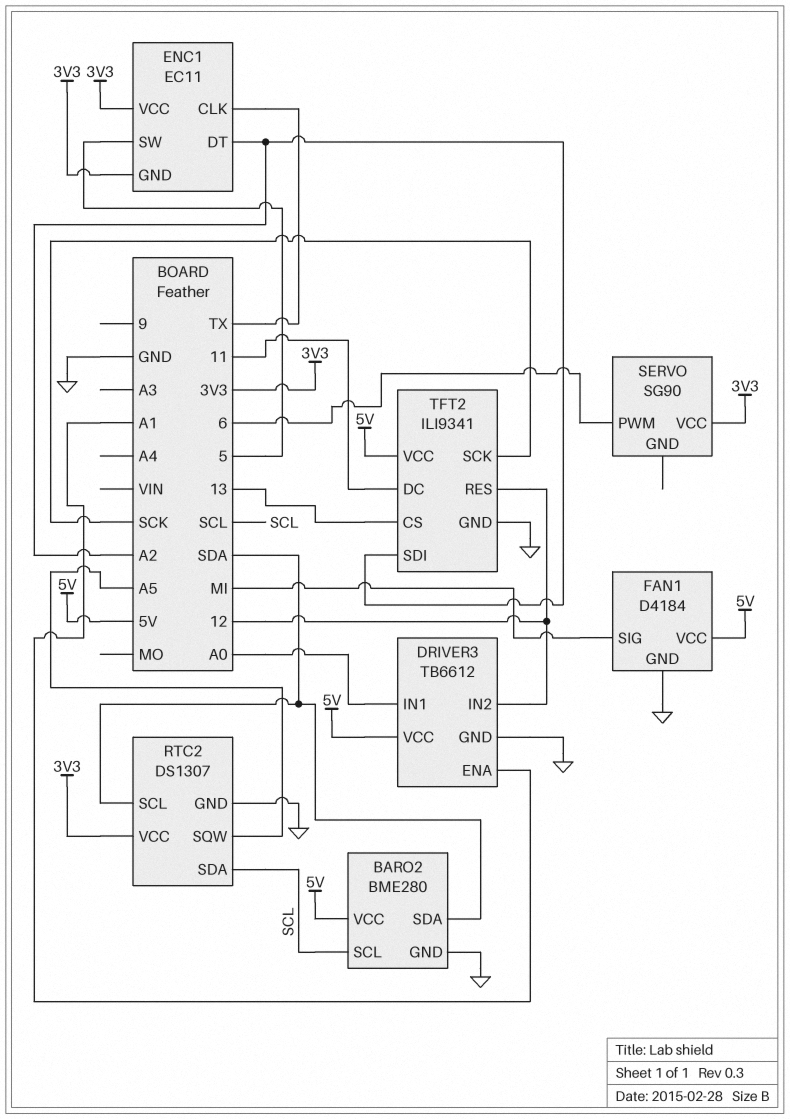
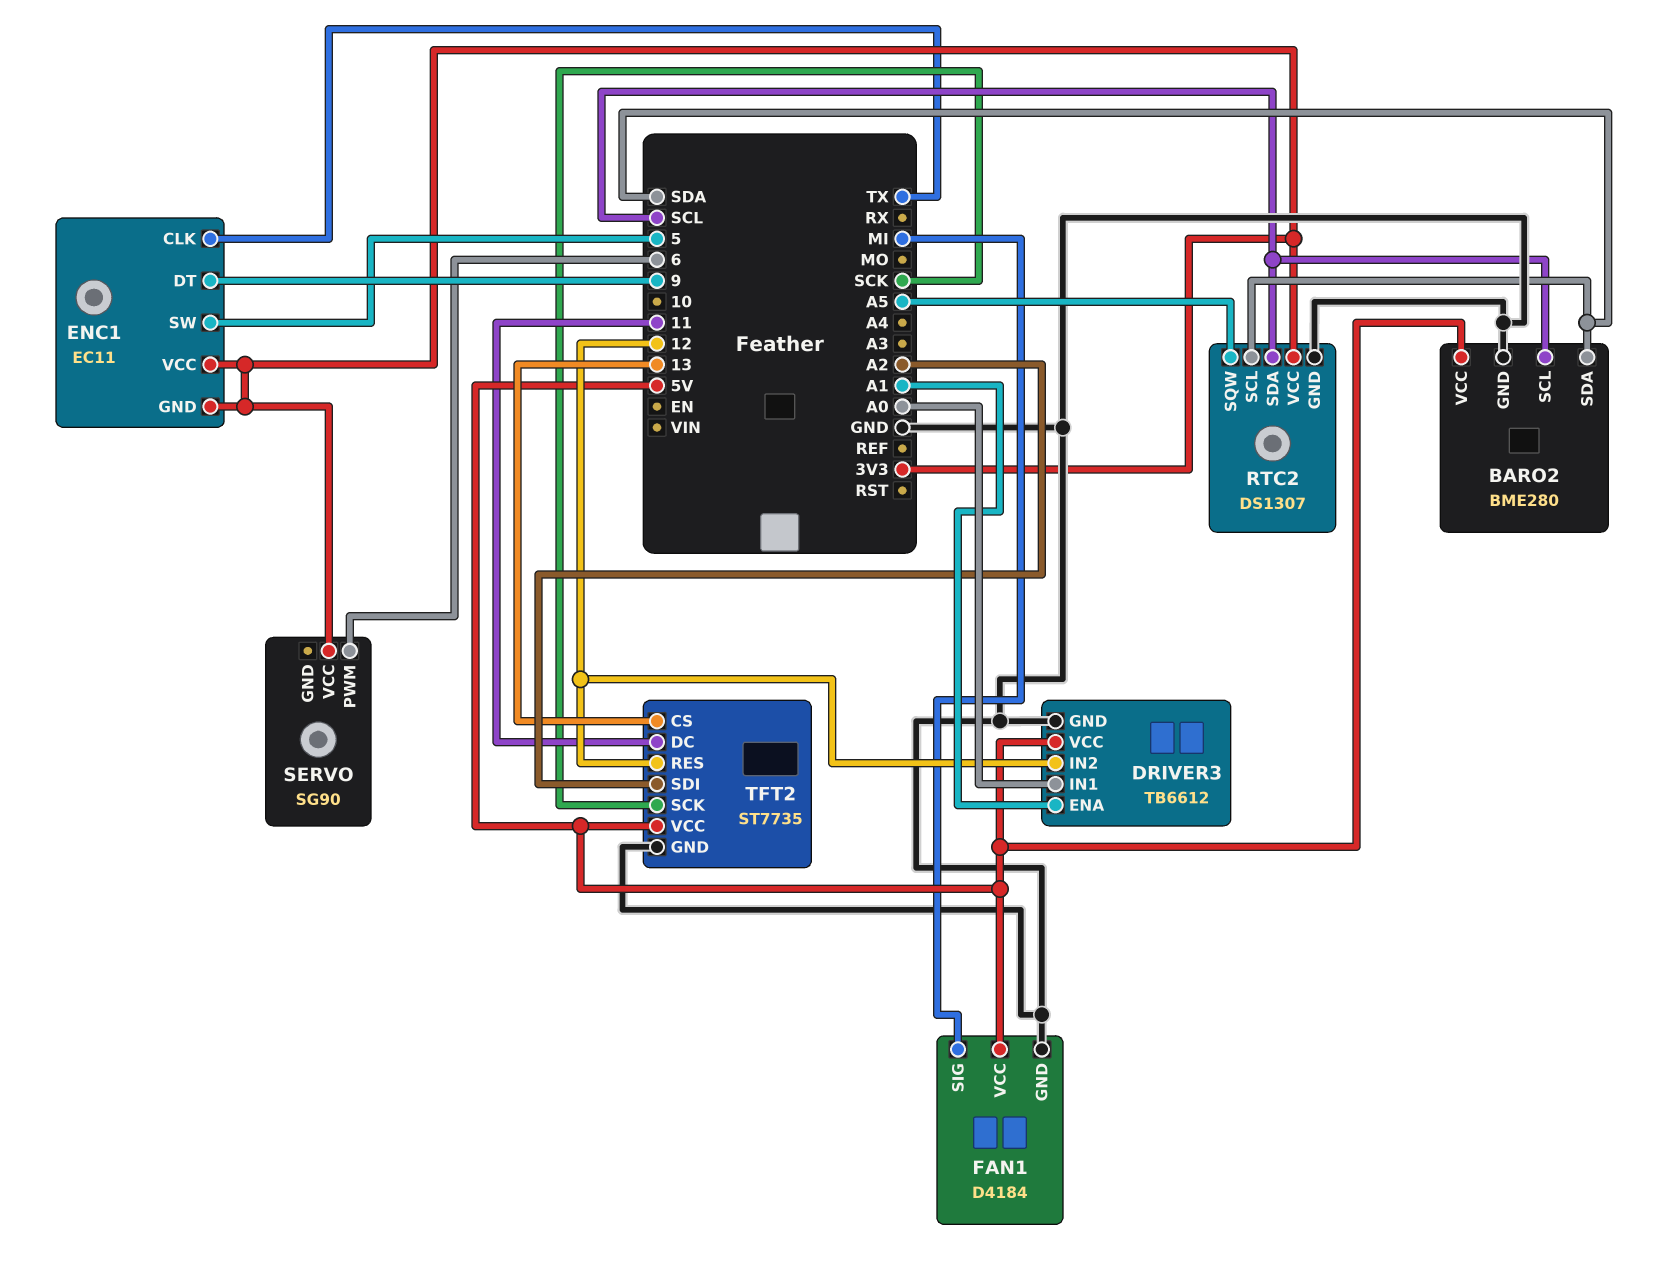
ENC1 pin DT: A2 -> 9
TFT2: ILI9341 -> ST7735

